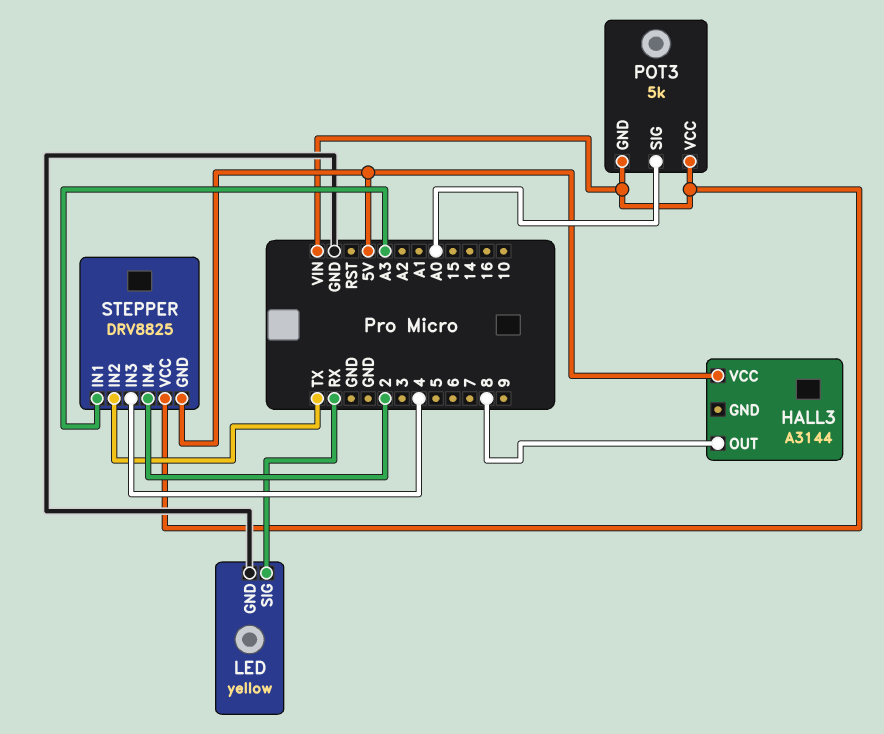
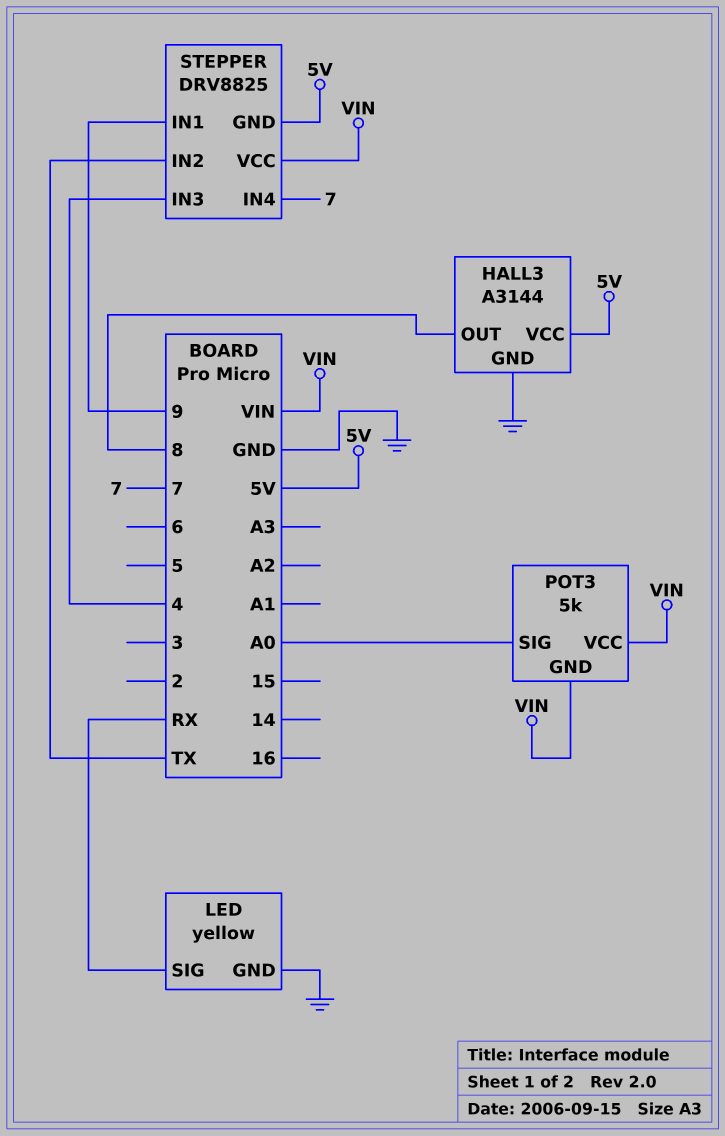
HALL3 pin GND: none -> GND
STEPPER pin IN1: A3 -> 9
STEPPER pin IN4: 2 -> 7

